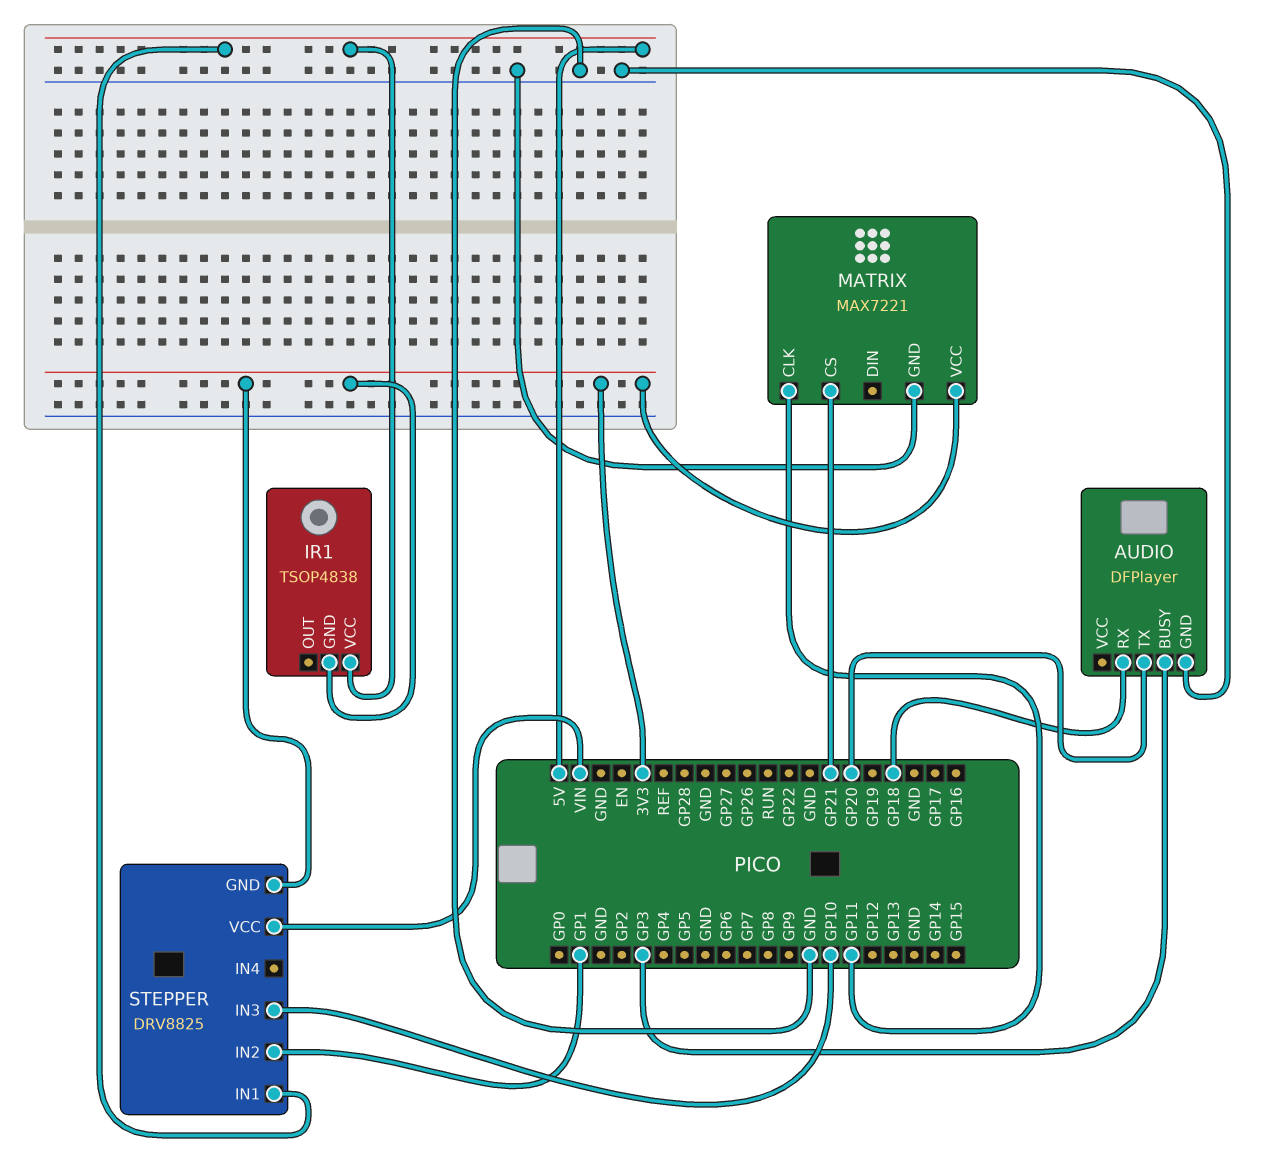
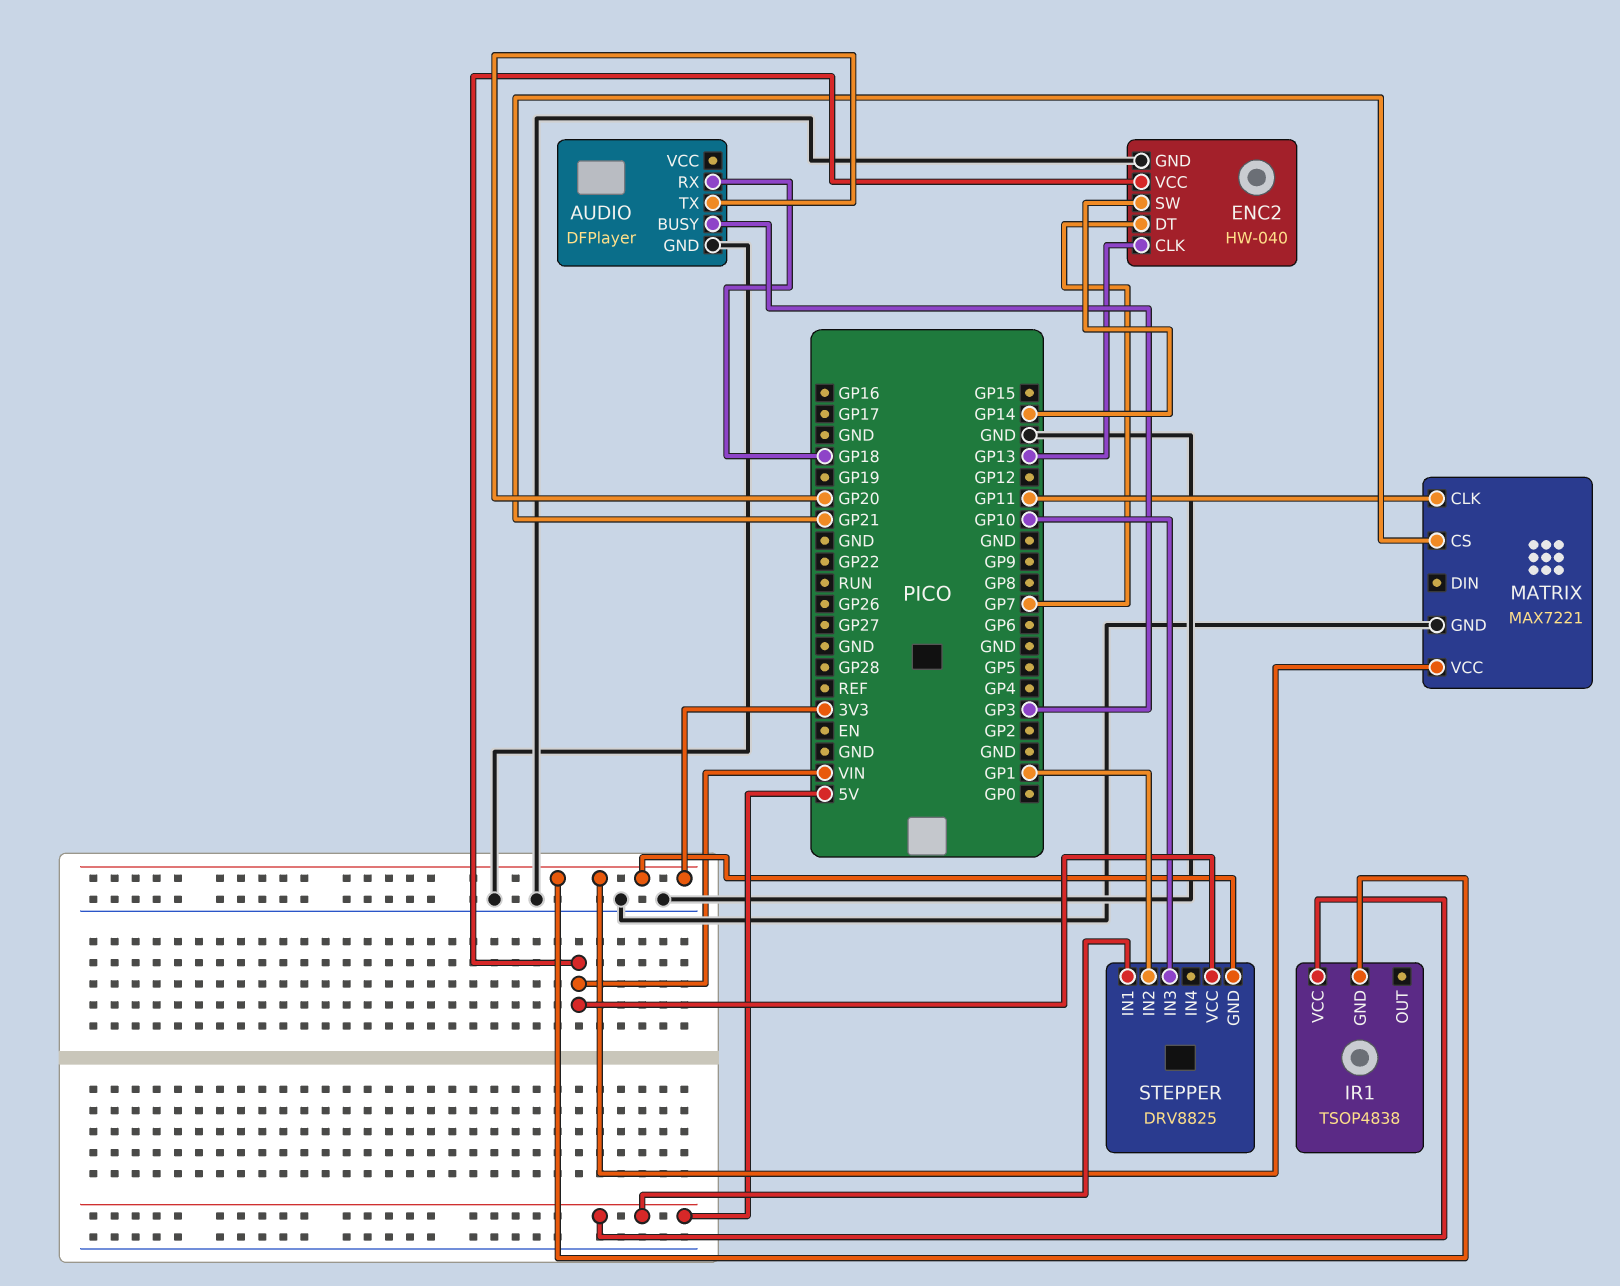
ENC2: none -> HW-040
ENC2 pin CLK: none -> GP13
ENC2 pin DT: none -> GP7
ENC2 pin GND: none -> GND
ENC2 pin SW: none -> GP14
ENC2 pin VCC: none -> VIN

